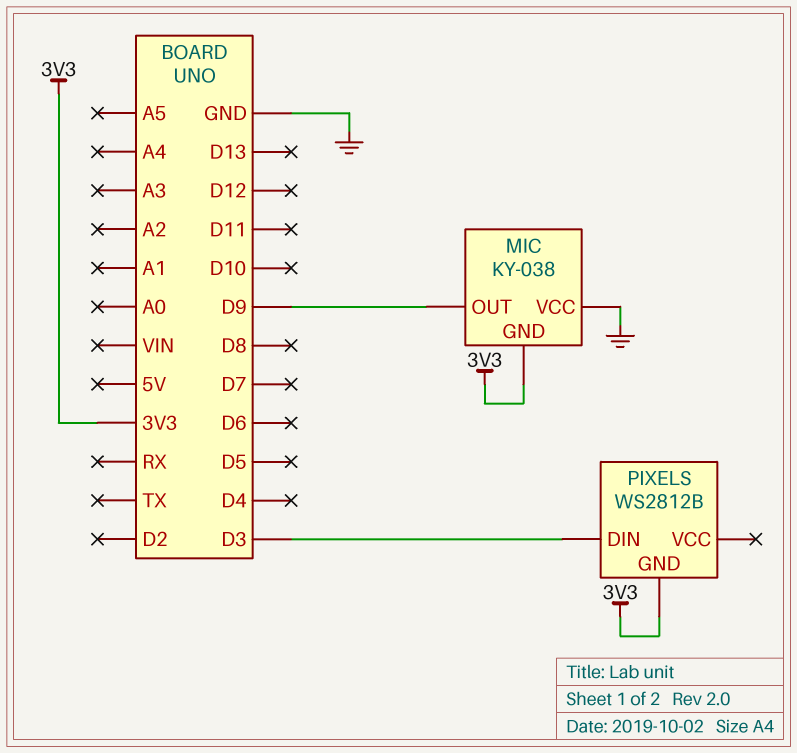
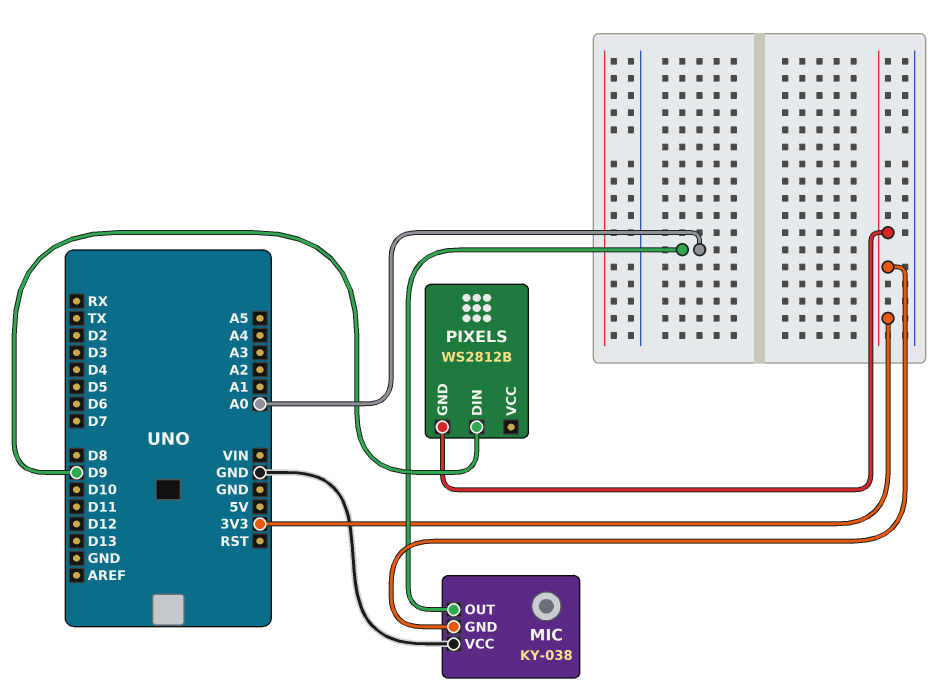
MIC pin OUT: D9 -> A0
PIXELS pin DIN: D3 -> D9

